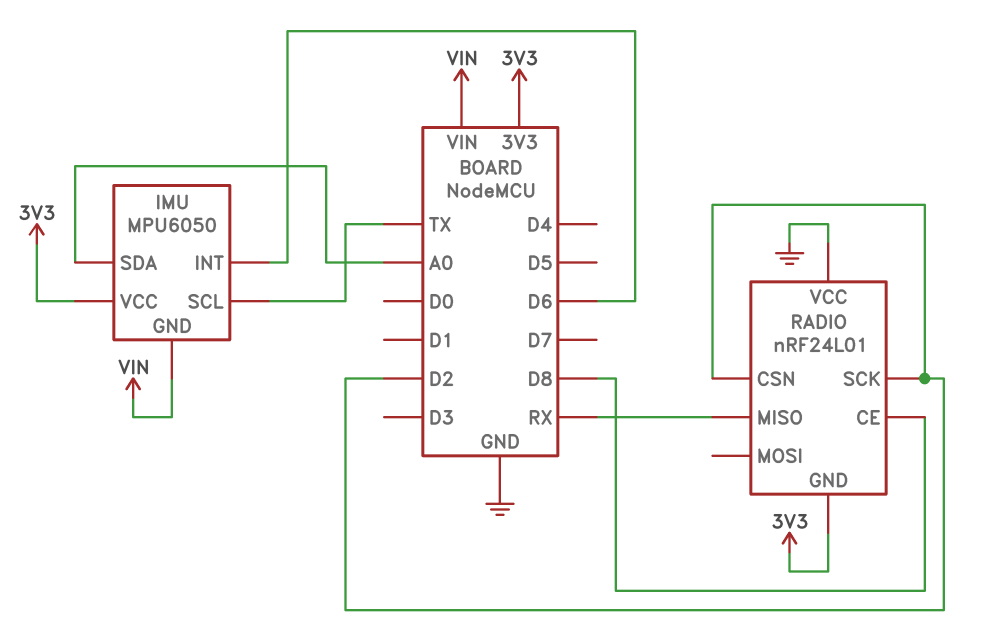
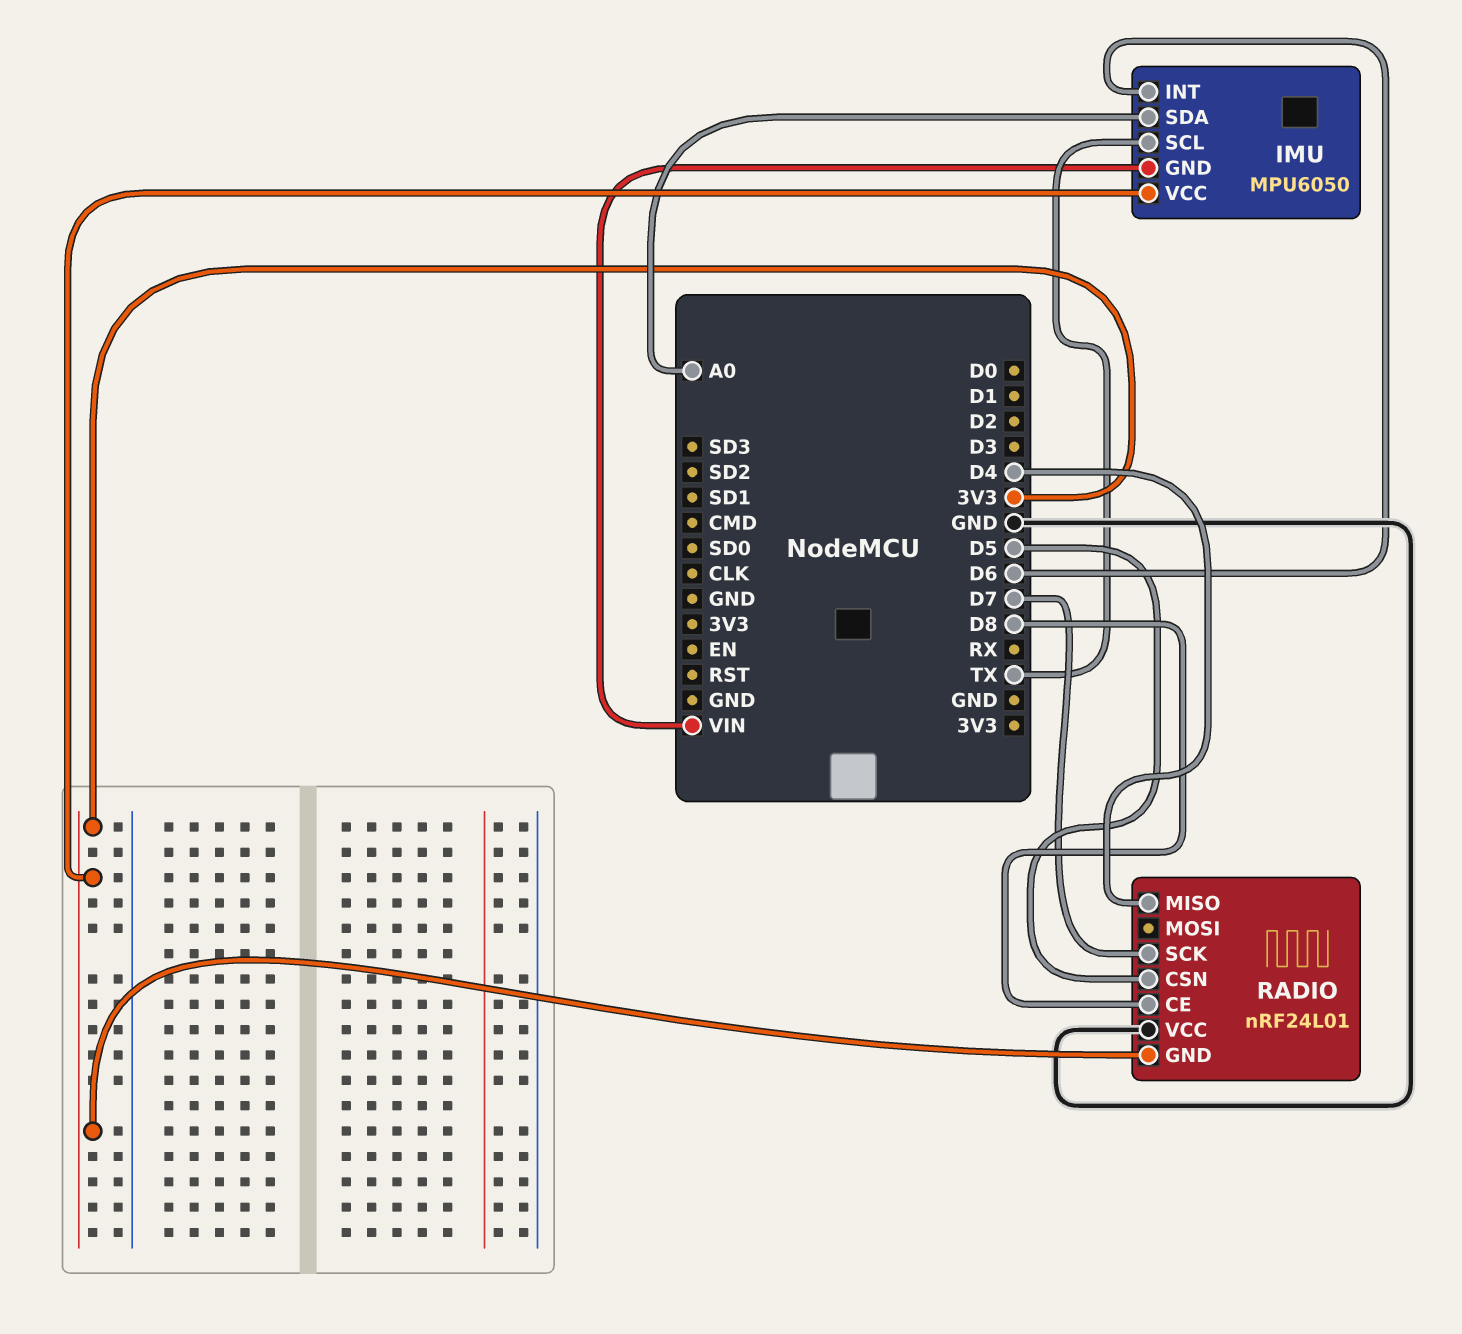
RADIO pin CSN: D2 -> D5
RADIO pin MISO: RX -> D4
RADIO pin SCK: D2 -> D7

